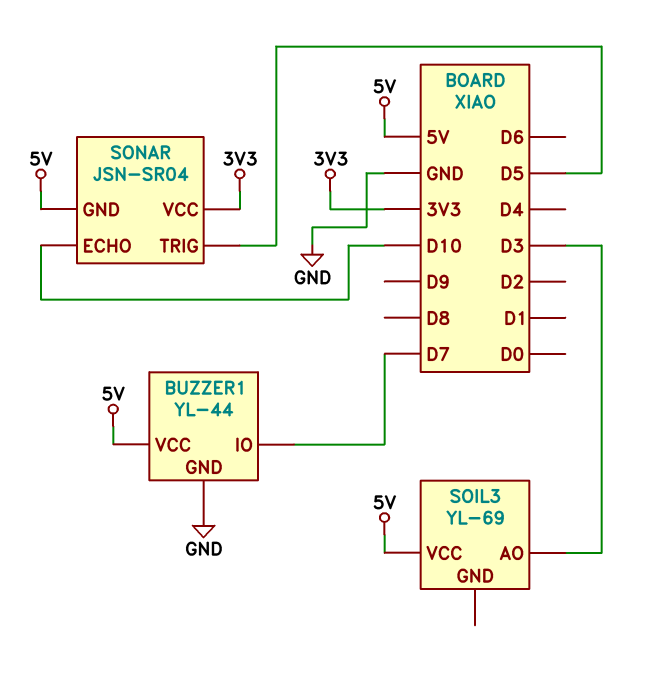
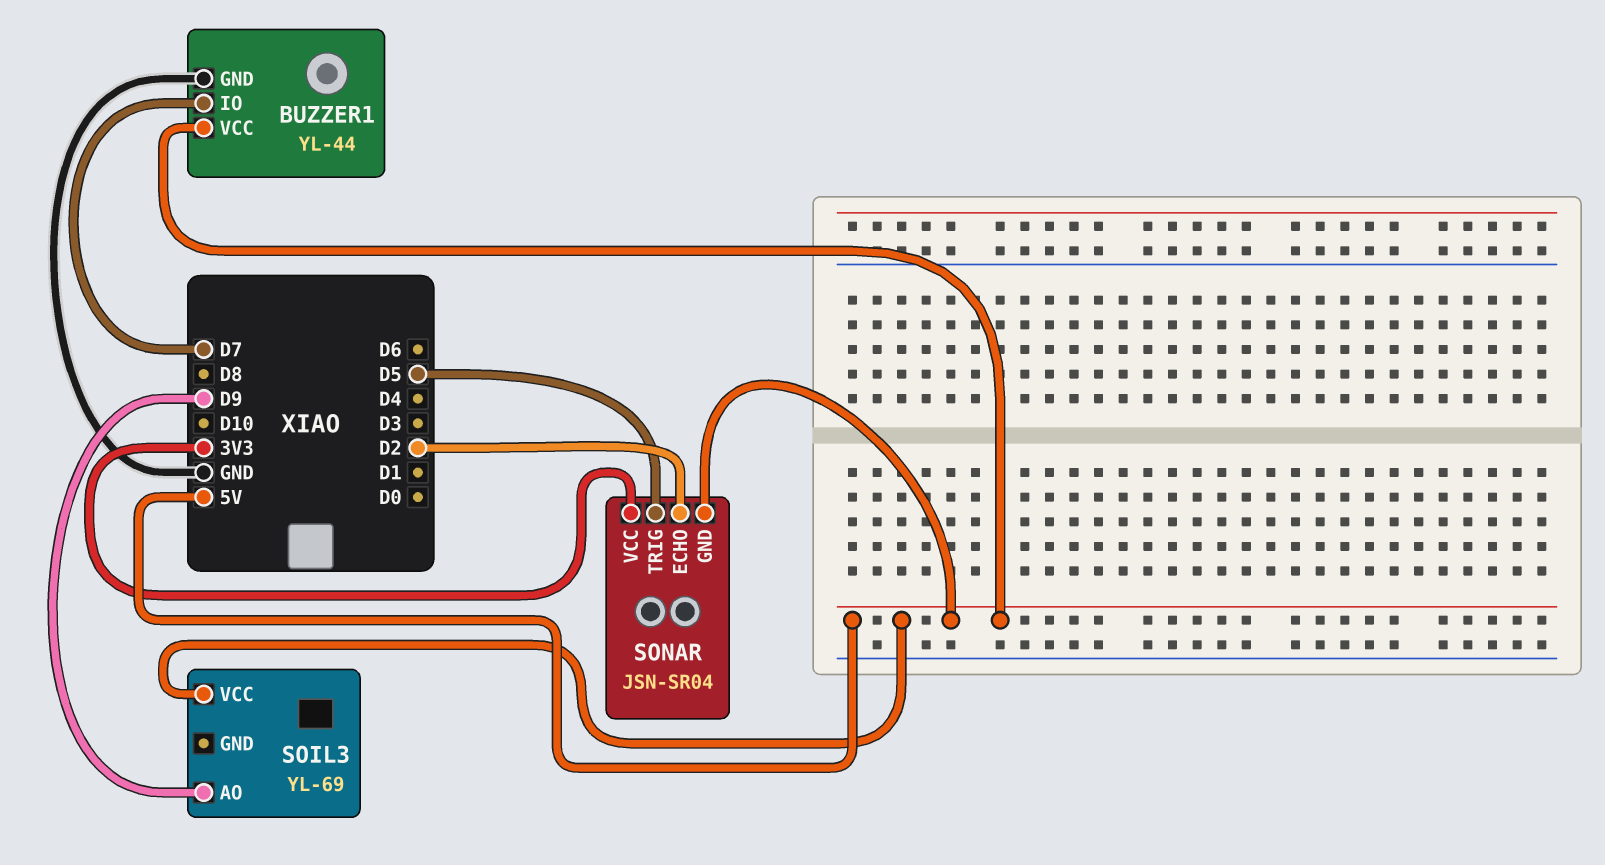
SOIL3 pin AO: D3 -> D9
SONAR pin ECHO: D10 -> D2

